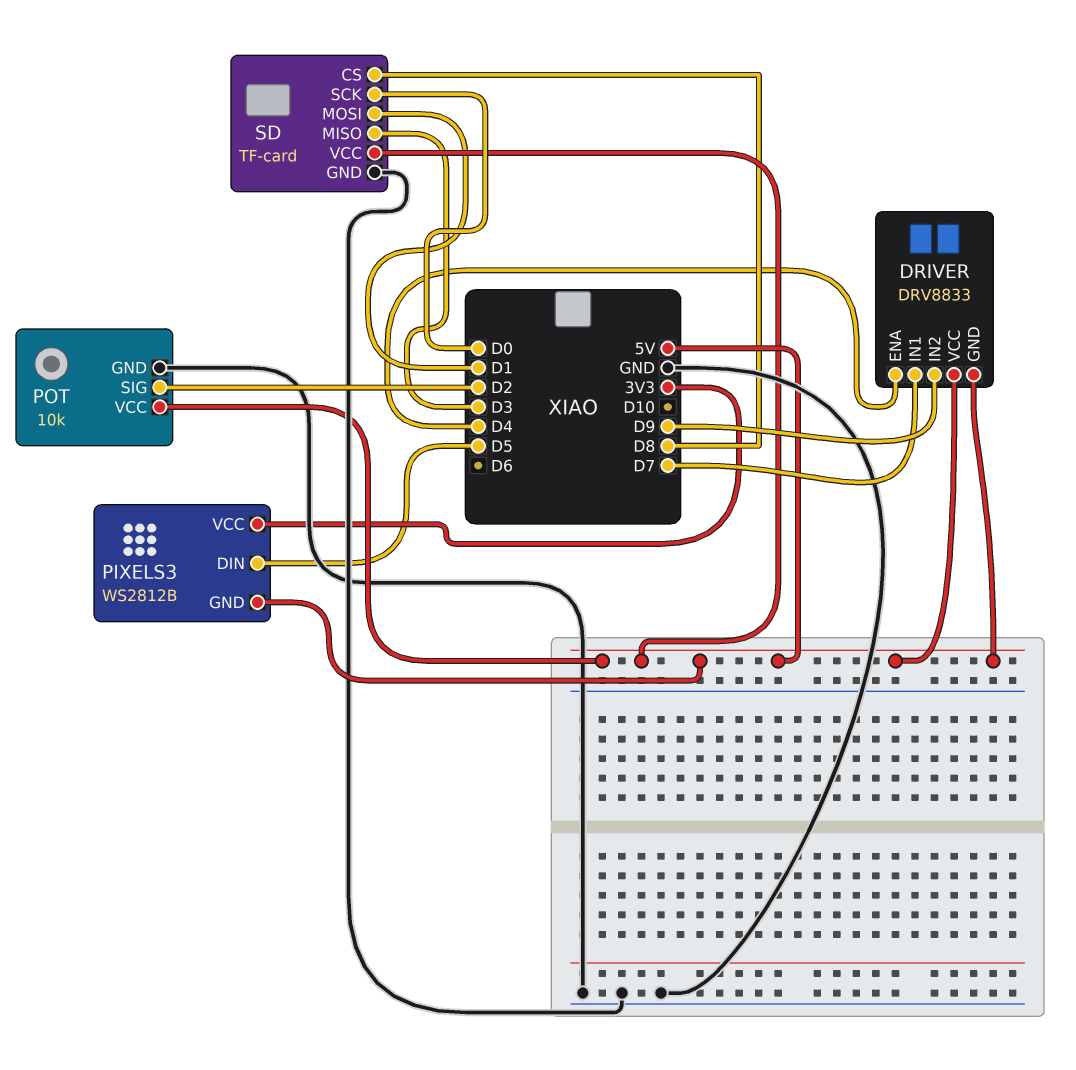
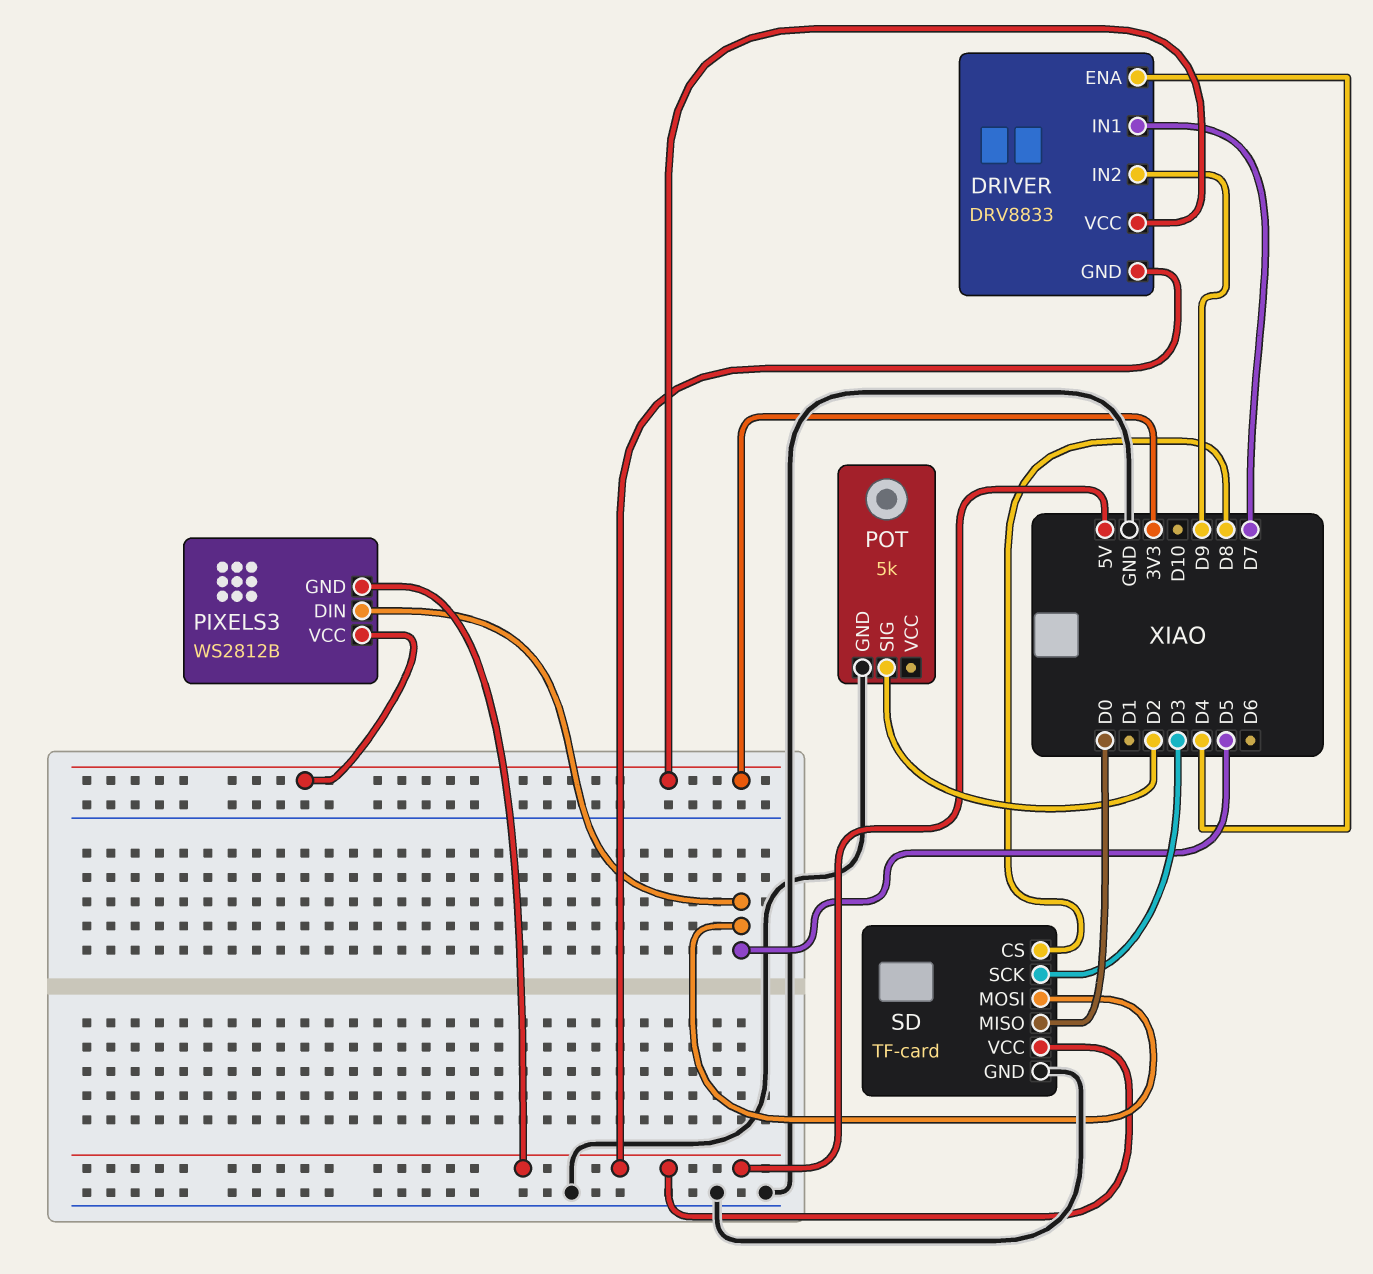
DRIVER pin VCC: 5V -> 3V3
POT: 10k -> 5k
POT pin VCC: 5V -> none
SD pin MISO: D3 -> D0
SD pin MOSI: D1 -> D5
SD pin SCK: D0 -> D3

